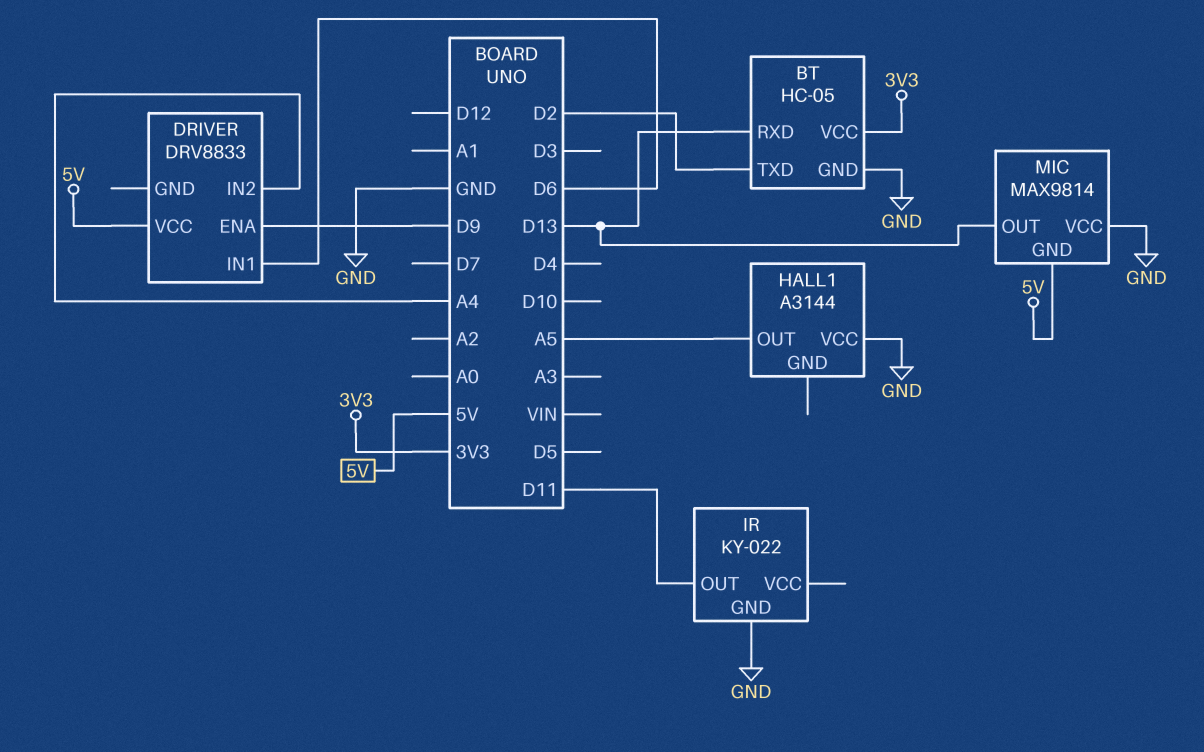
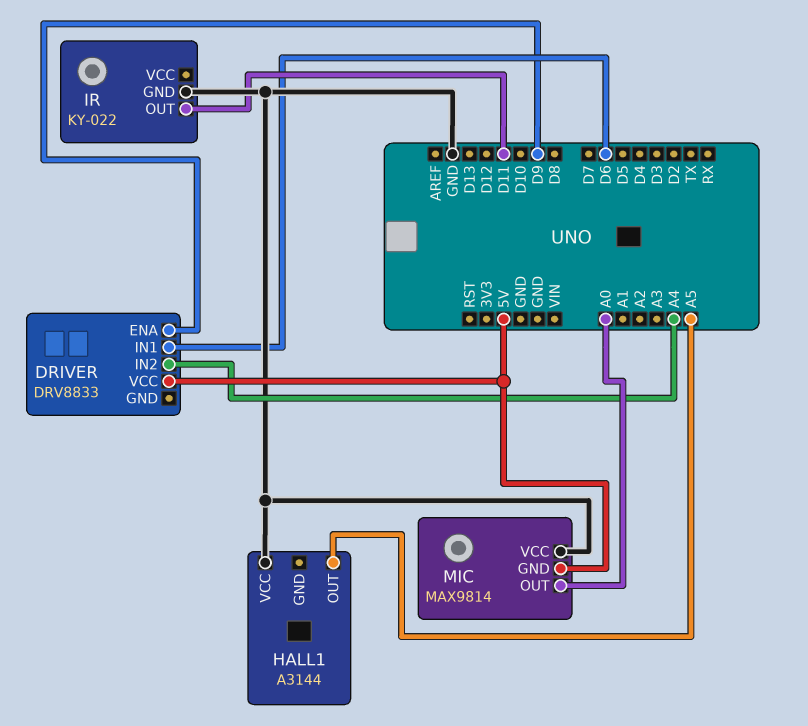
BT: HC-05 -> none
BT pin GND: GND -> none
BT pin RXD: D13 -> none
BT pin TXD: D2 -> none
BT pin VCC: 3V3 -> none
MIC pin OUT: D13 -> A0

